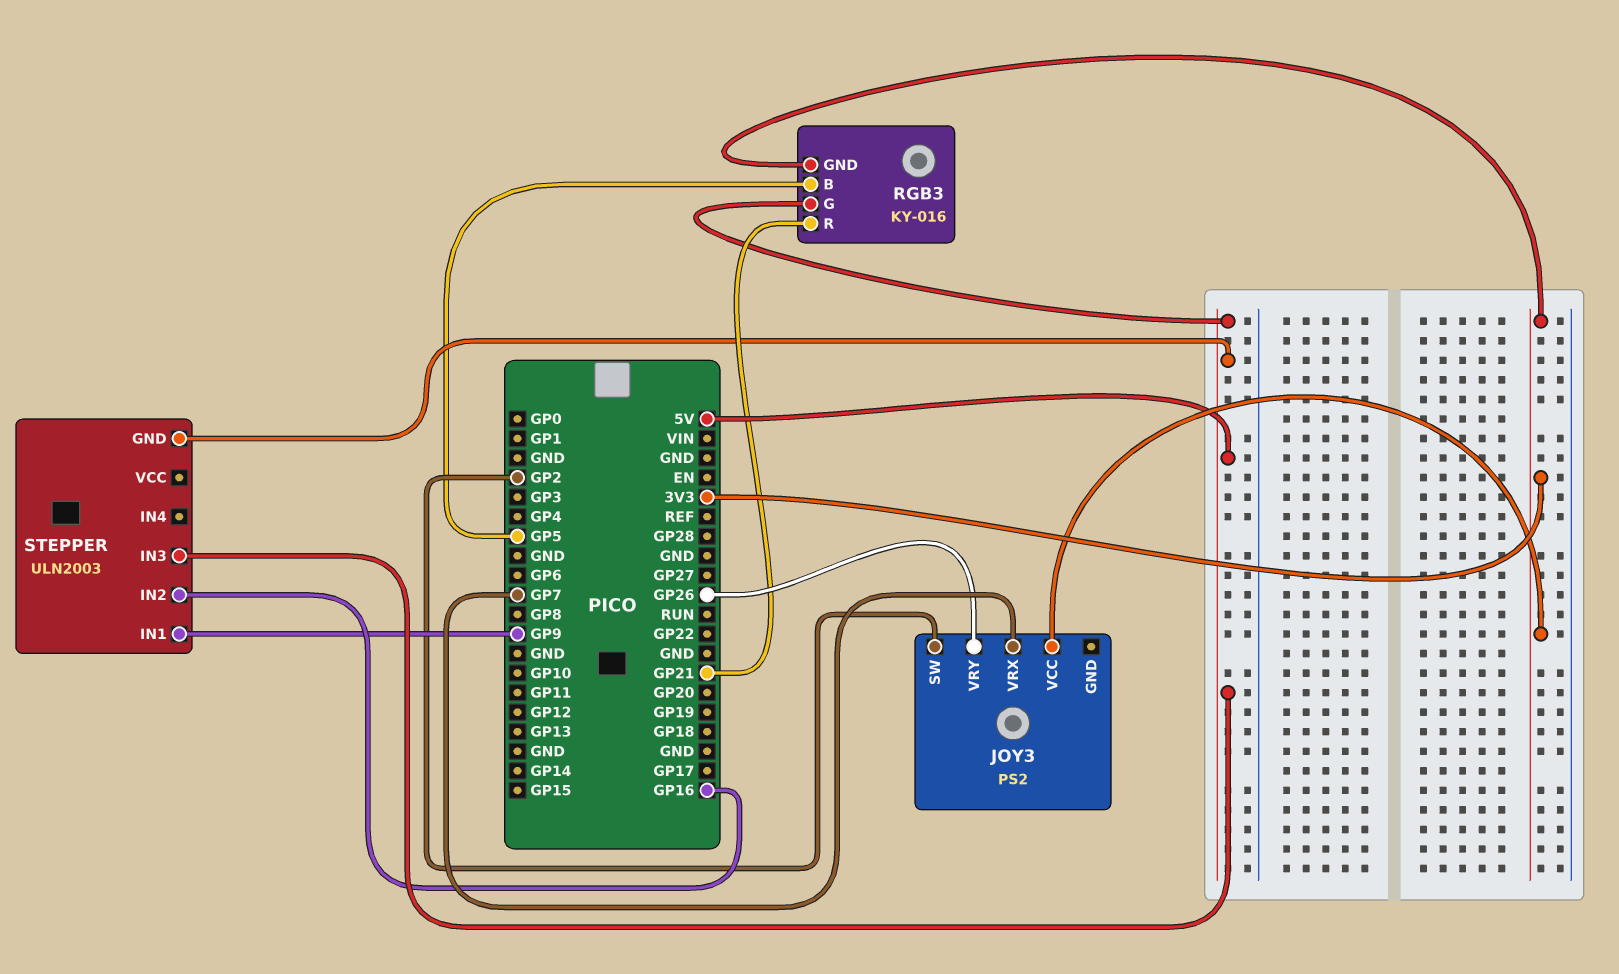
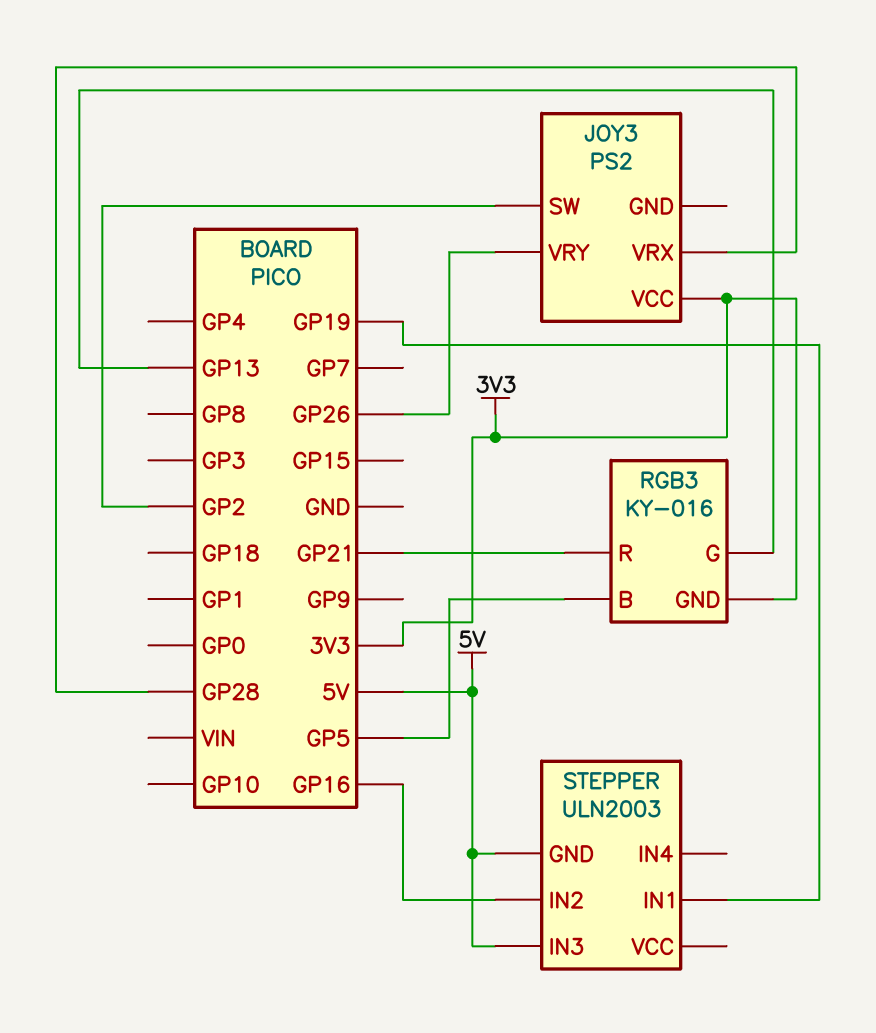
JOY3 pin VRX: GP7 -> GP28
RGB3 pin G: 5V -> GP13
STEPPER pin IN1: GP9 -> GP19

